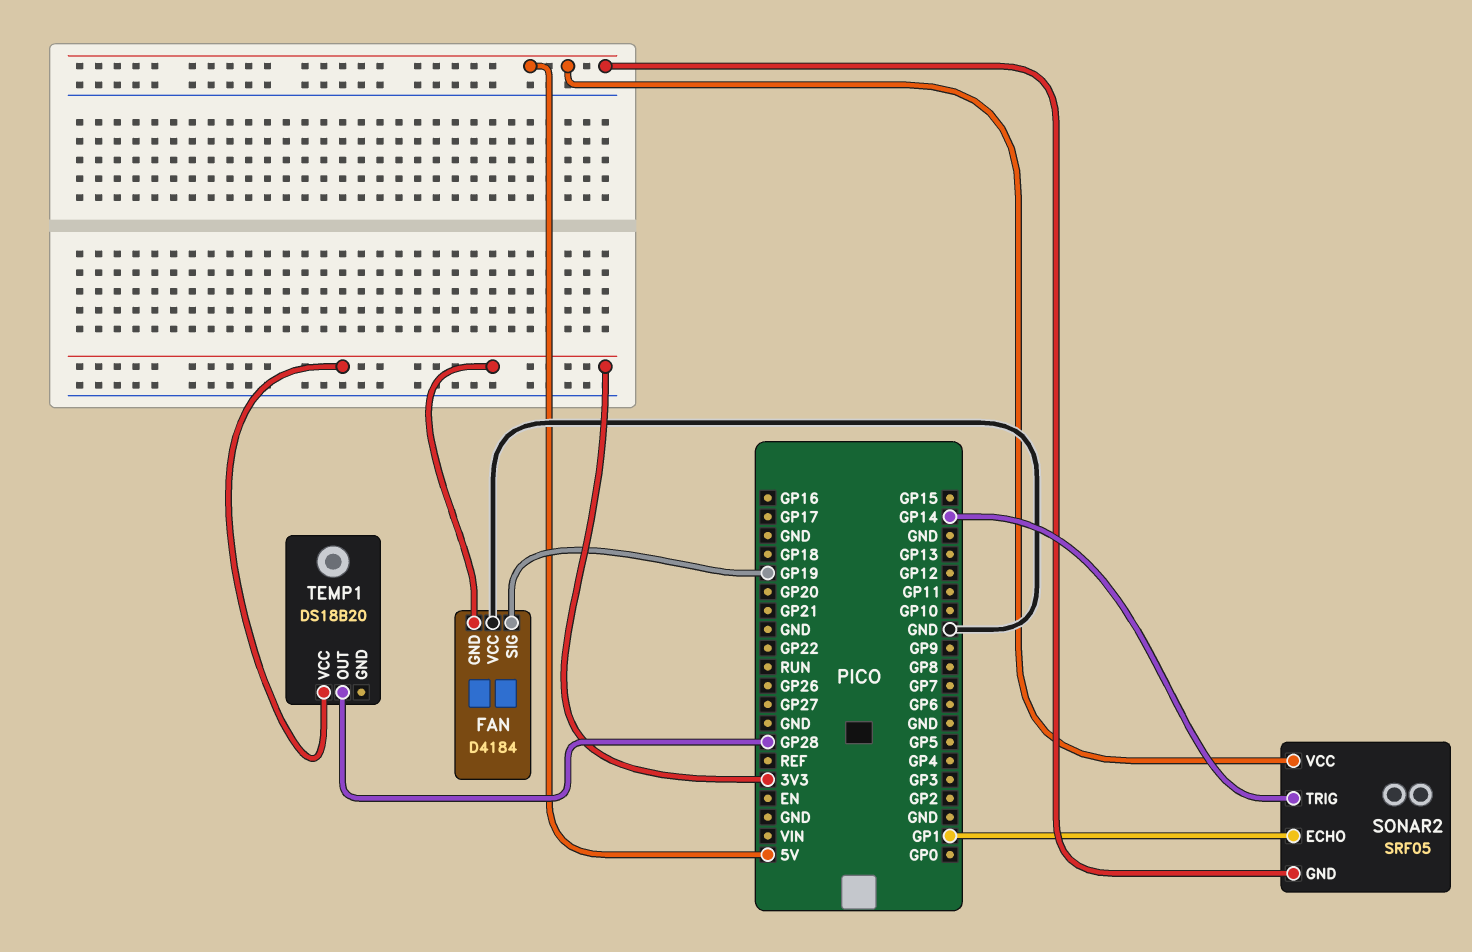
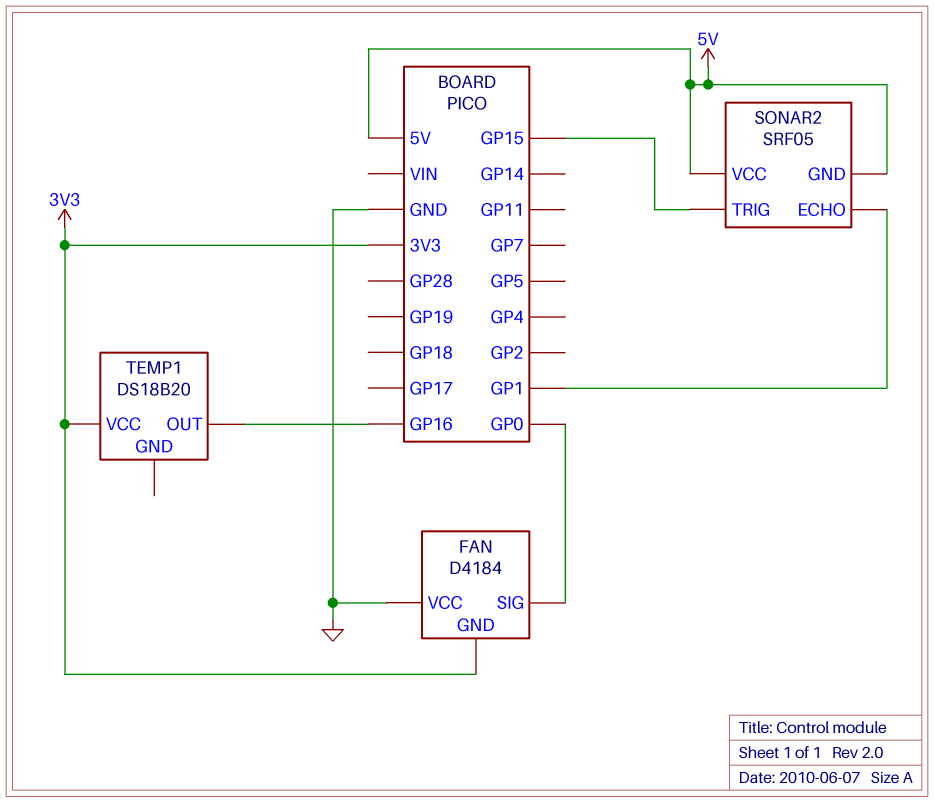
FAN pin SIG: GP19 -> GP0
SONAR2 pin TRIG: GP14 -> GP15
TEMP1 pin OUT: GP28 -> GP16

